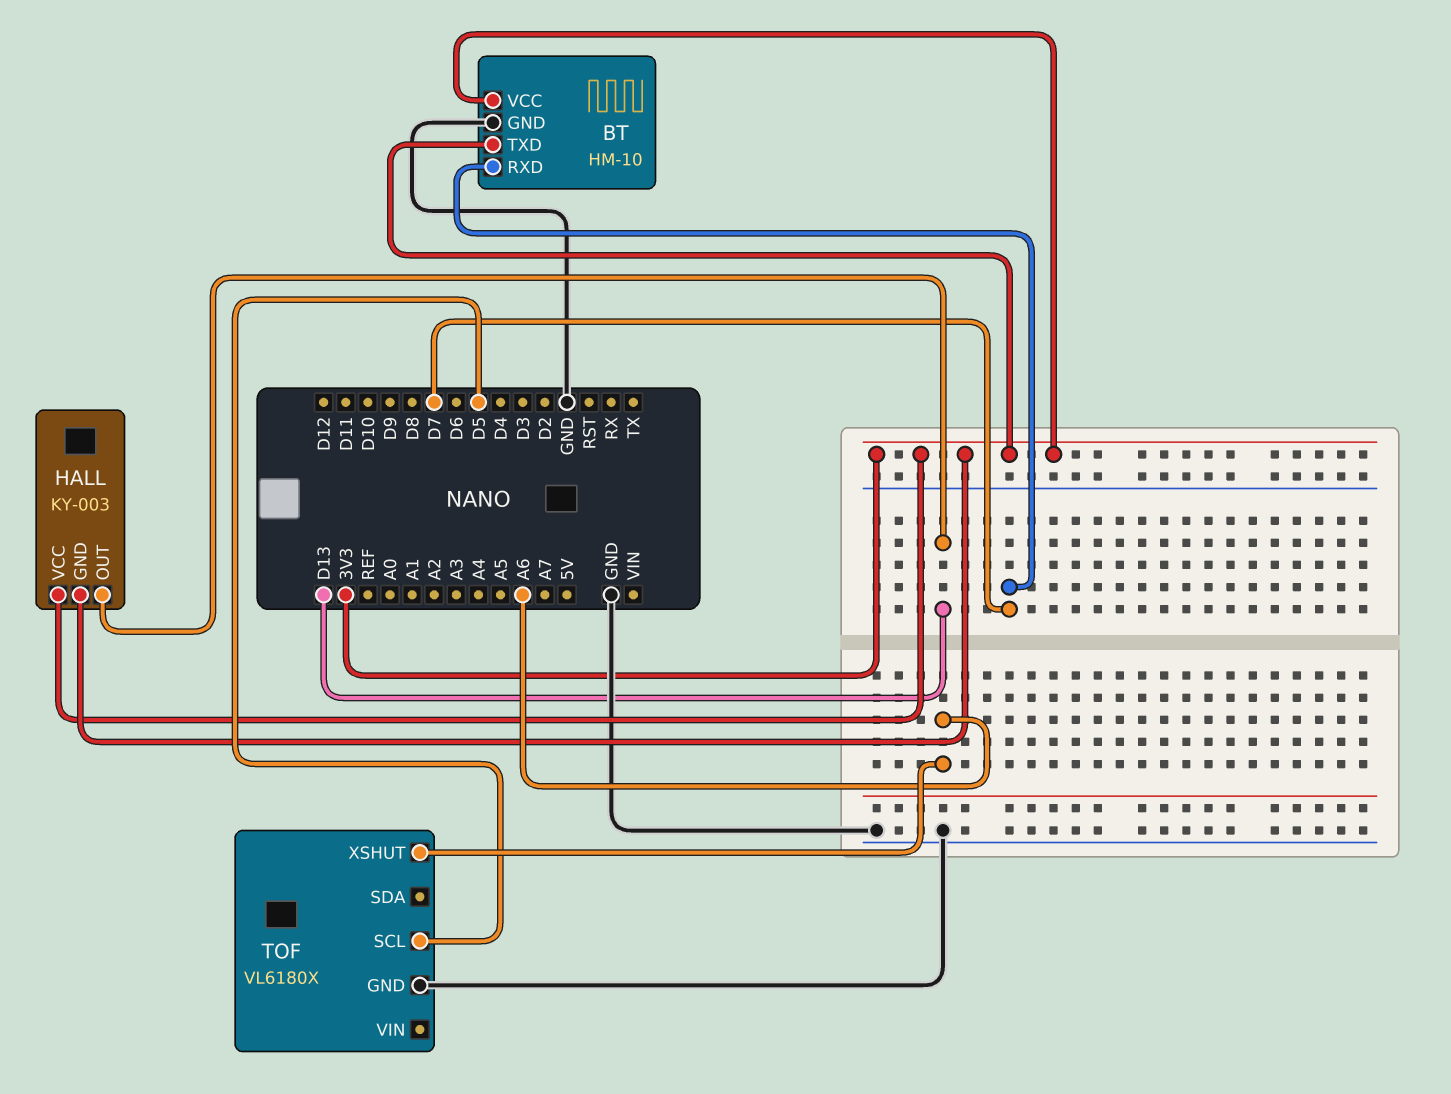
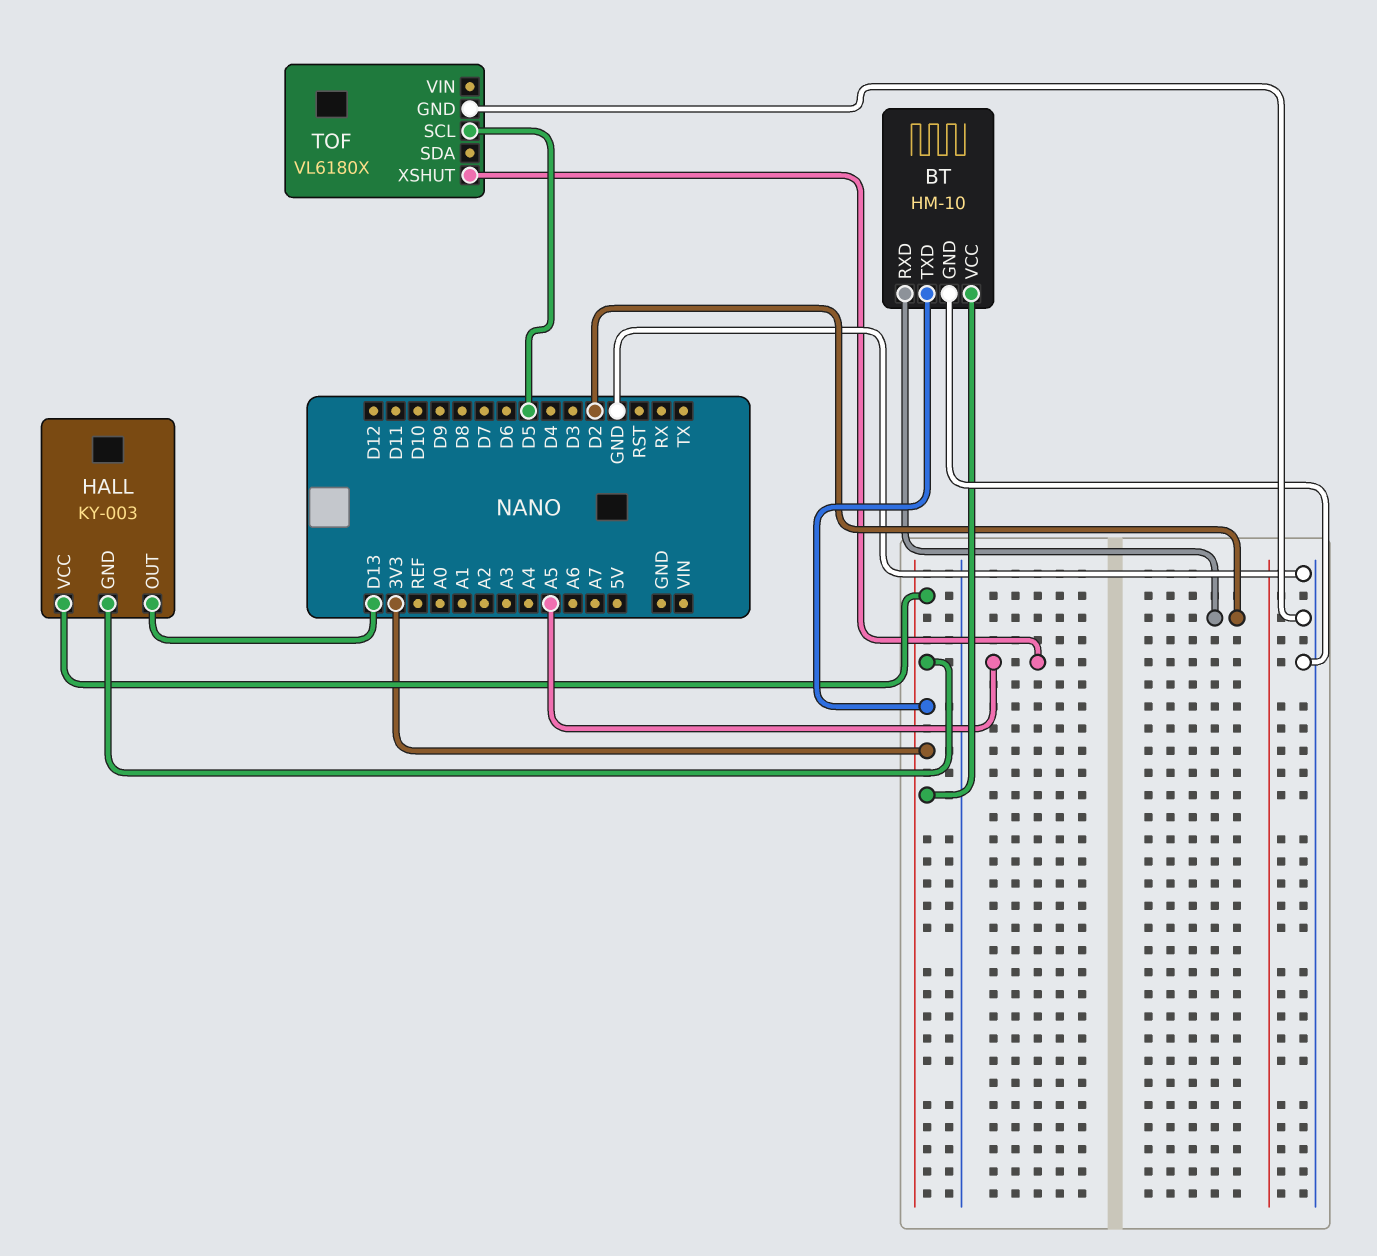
BT pin RXD: D7 -> D2
TOF pin XSHUT: A6 -> A5

